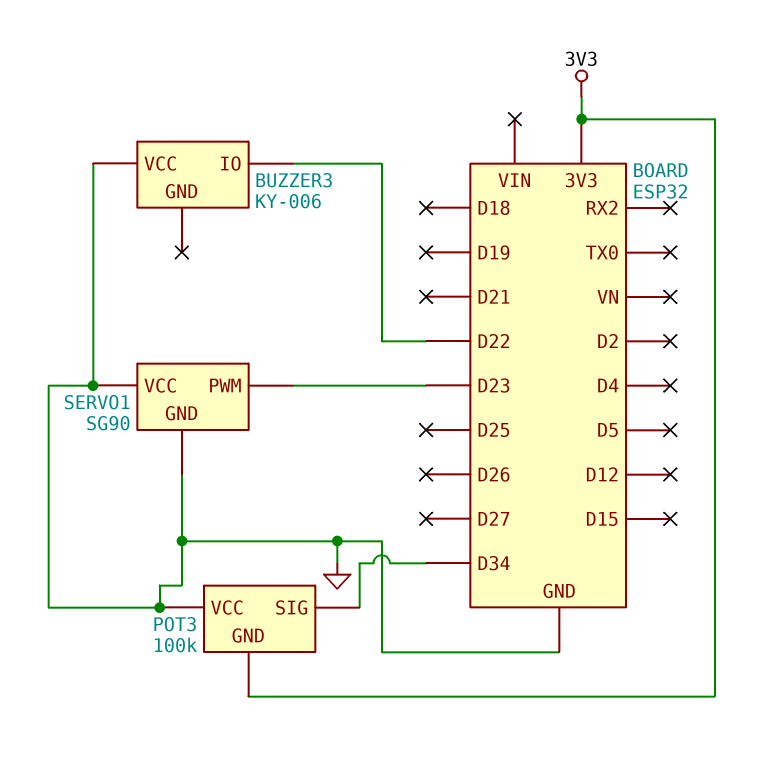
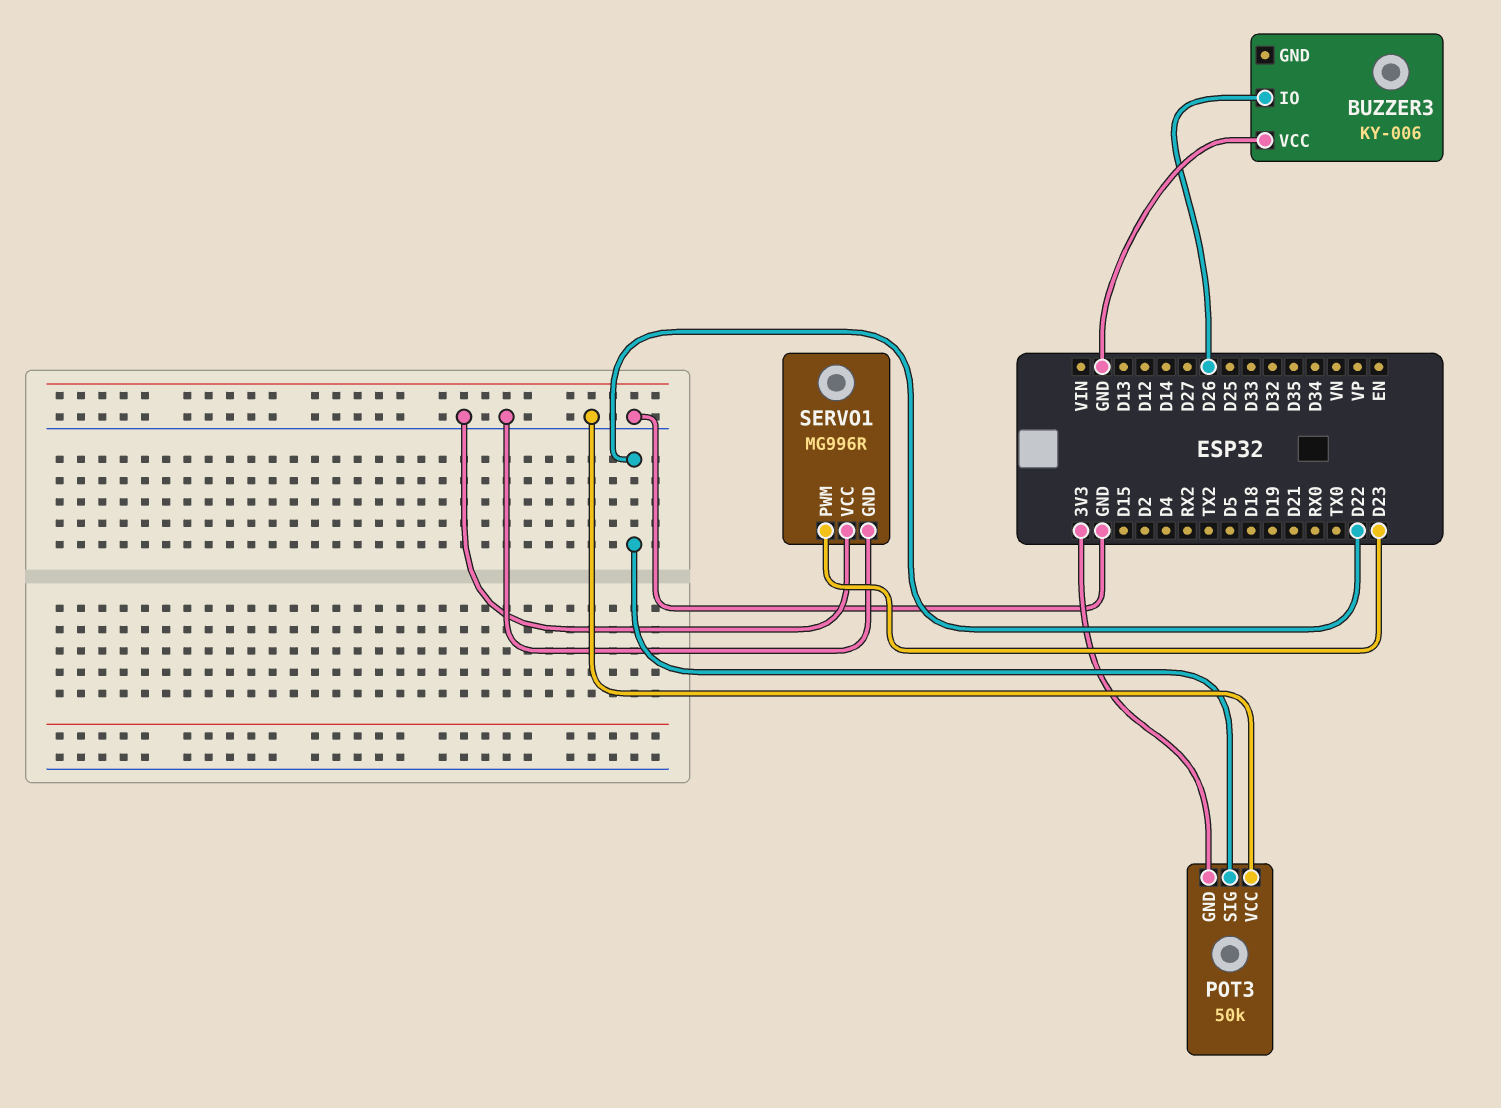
BUZZER3 pin IO: D22 -> D26
POT3: 100k -> 50k
POT3 pin SIG: D34 -> D22
SERVO1: SG90 -> MG996R

